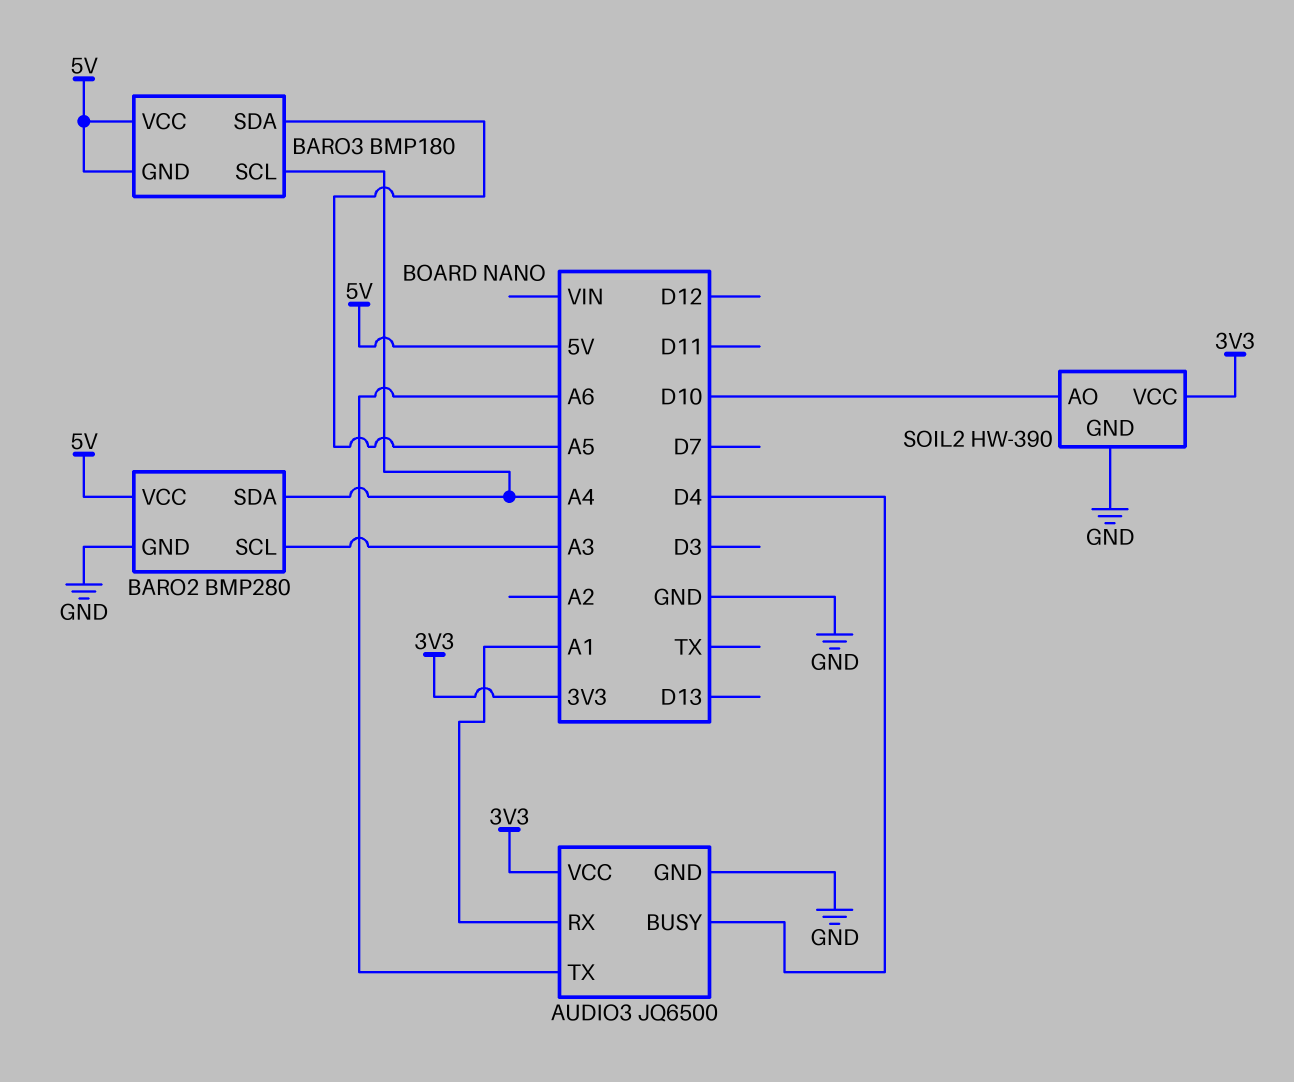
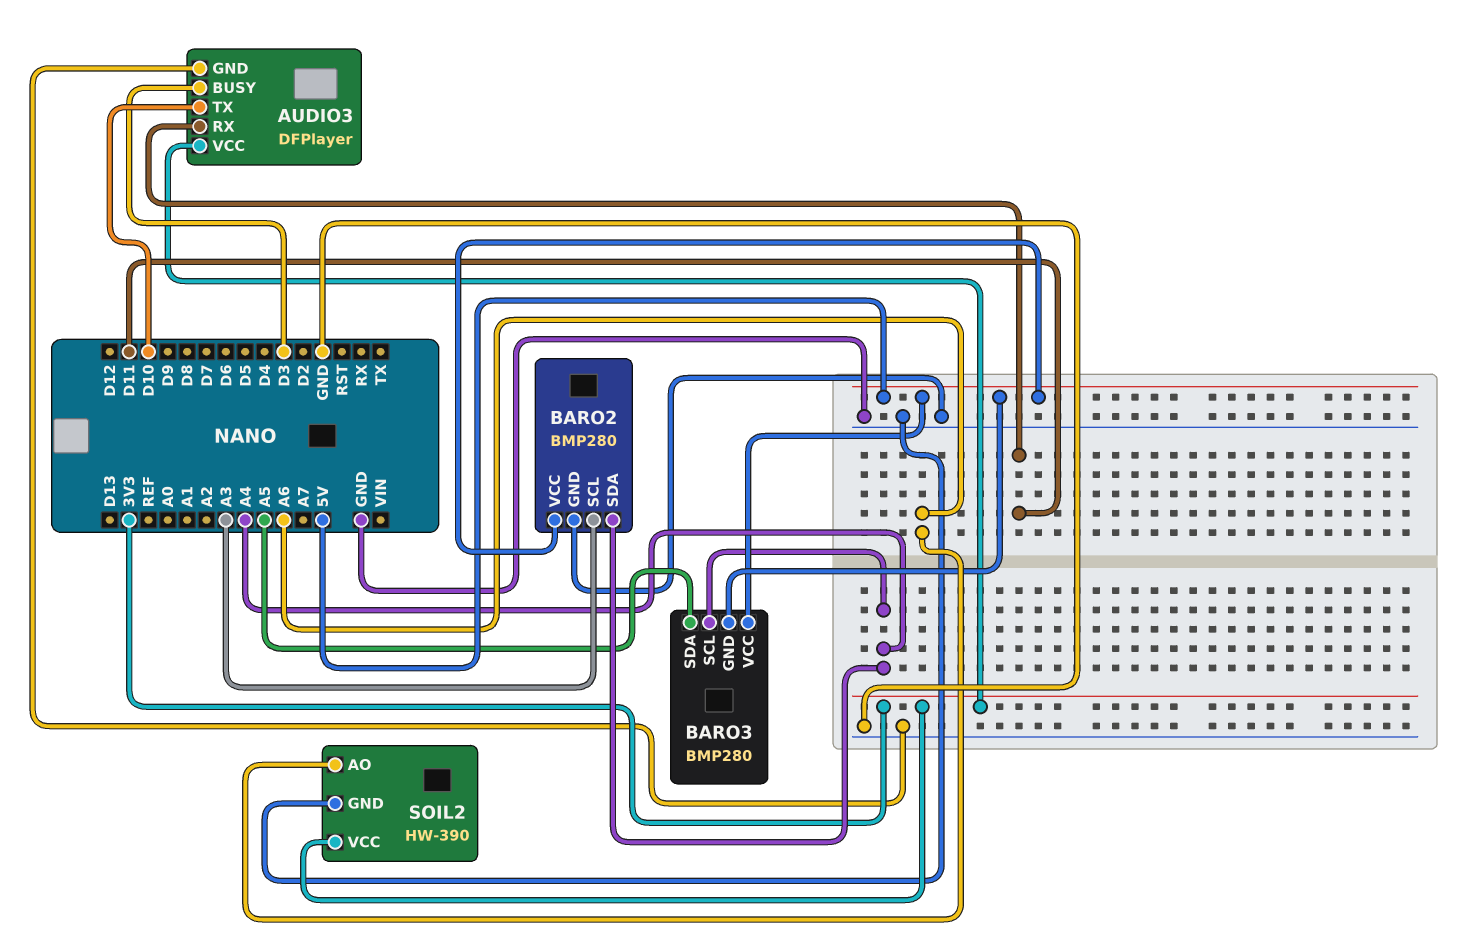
AUDIO3: JQ6500 -> DFPlayer
AUDIO3 pin BUSY: D4 -> D3
AUDIO3 pin RX: A1 -> D11
AUDIO3 pin TX: A6 -> D10
BARO3: BMP180 -> BMP280
SOIL2 pin AO: D10 -> A6

